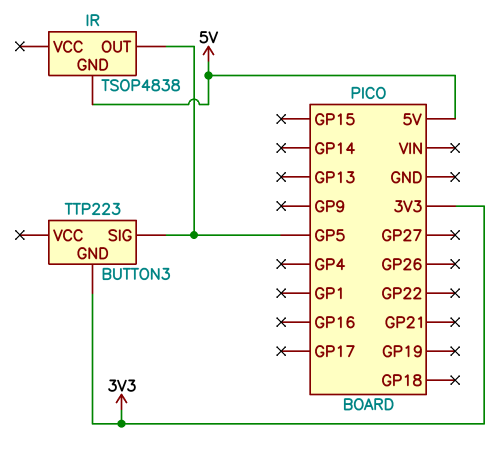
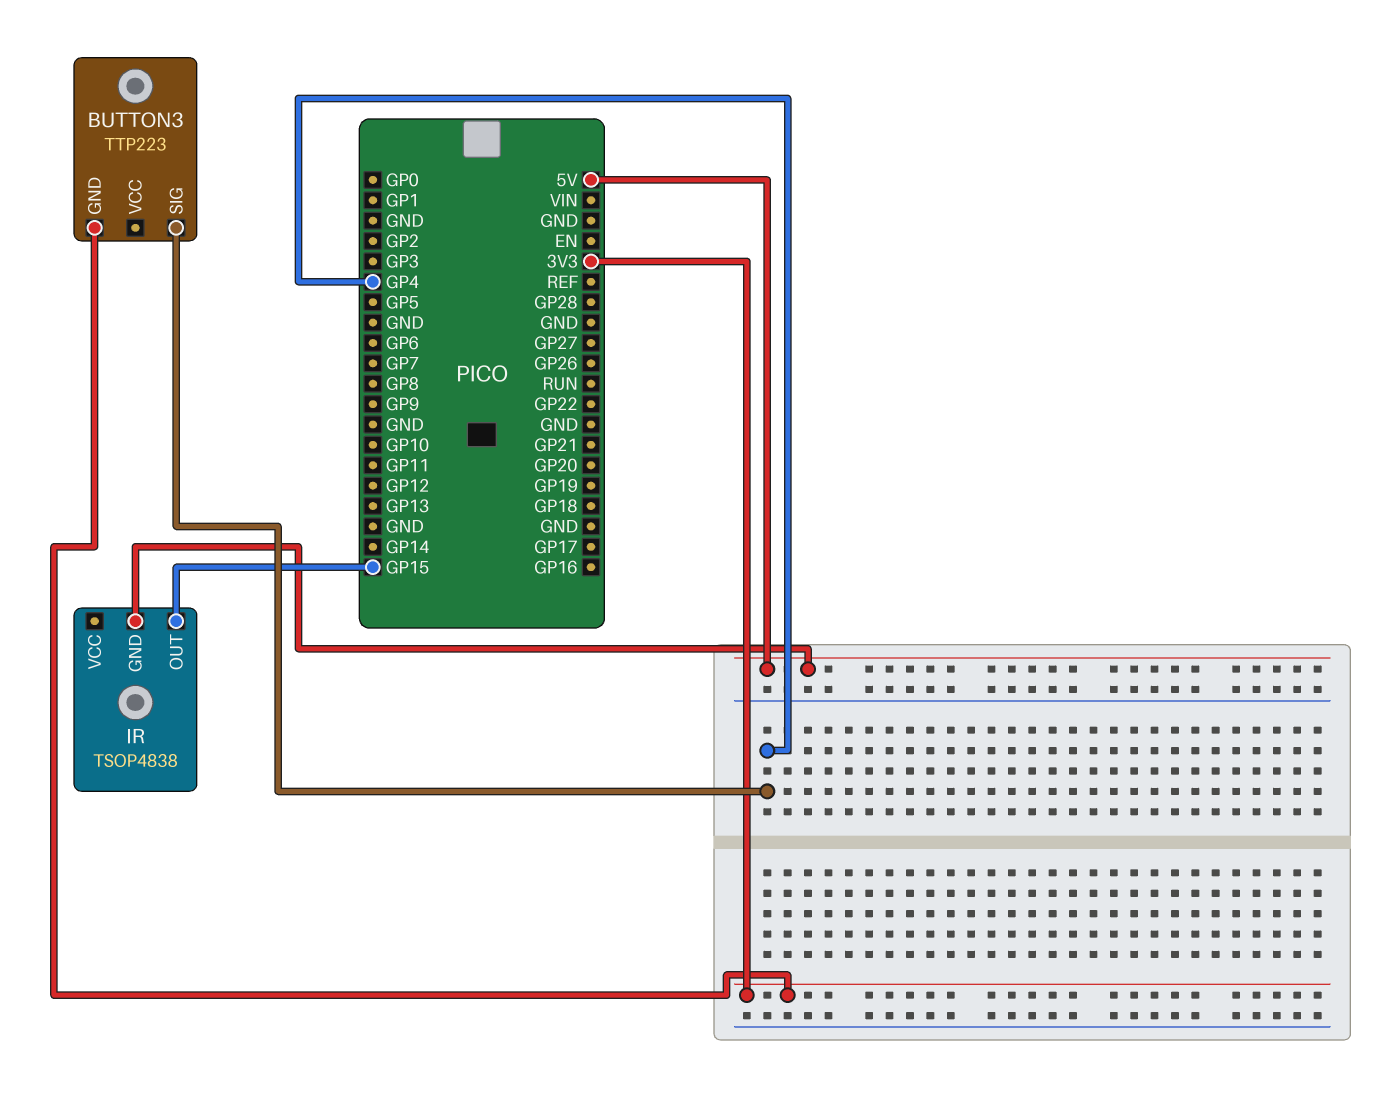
BUTTON3 pin SIG: GP5 -> GP4
IR pin OUT: GP5 -> GP15

